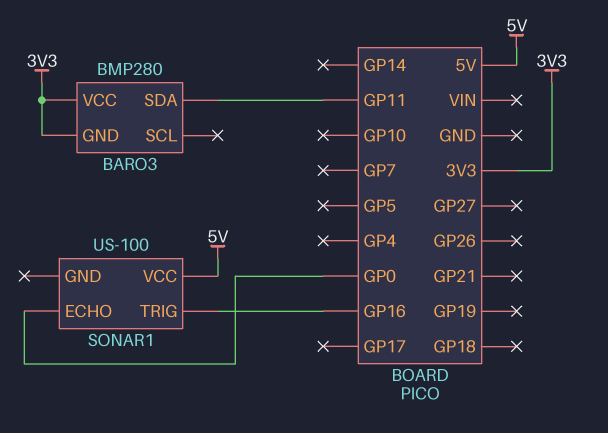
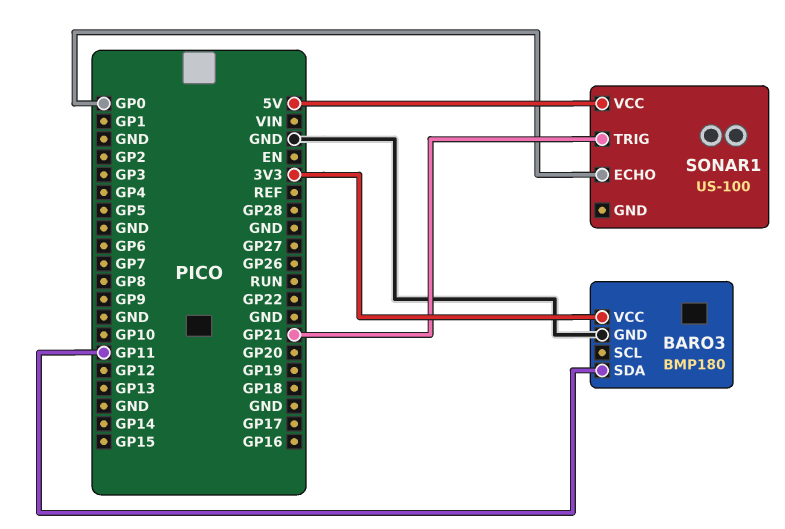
BARO3: BMP280 -> BMP180
BARO3 pin GND: 3V3 -> GND
SONAR1 pin TRIG: GP16 -> GP21

